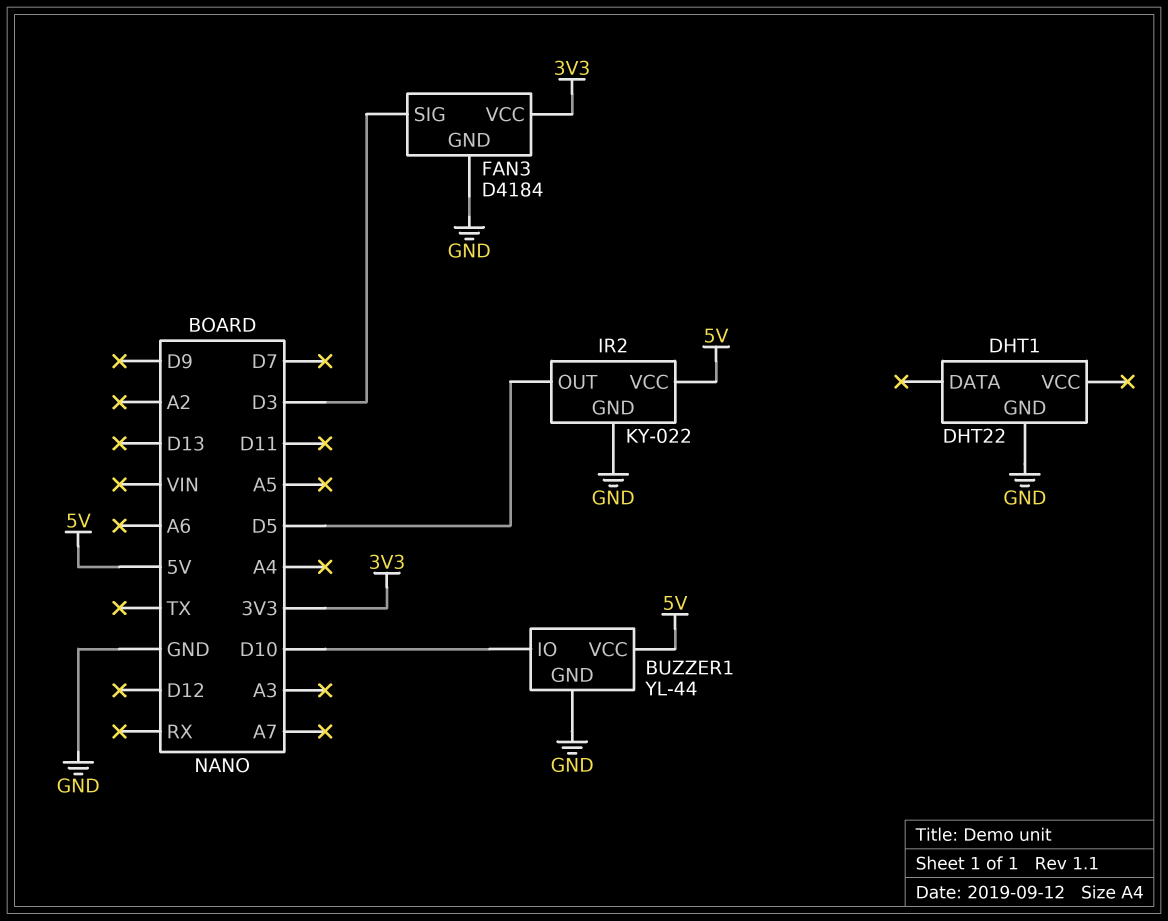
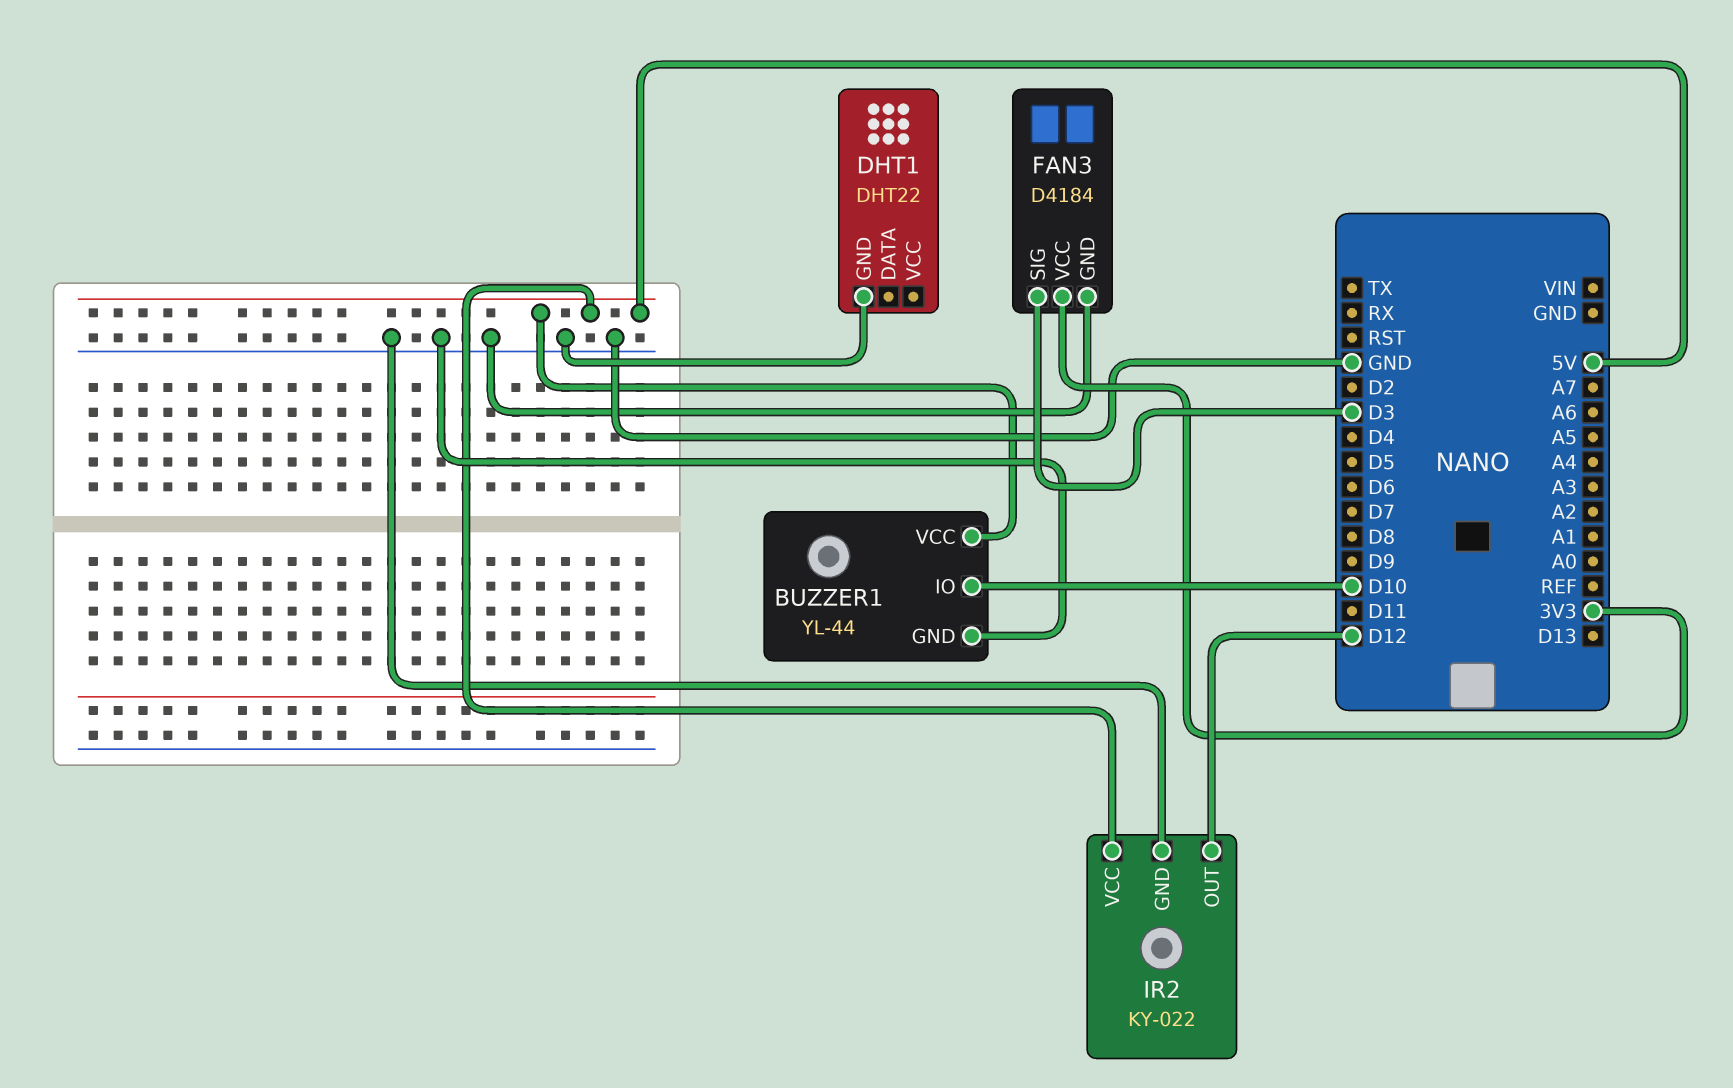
IR2 pin OUT: D5 -> D12

